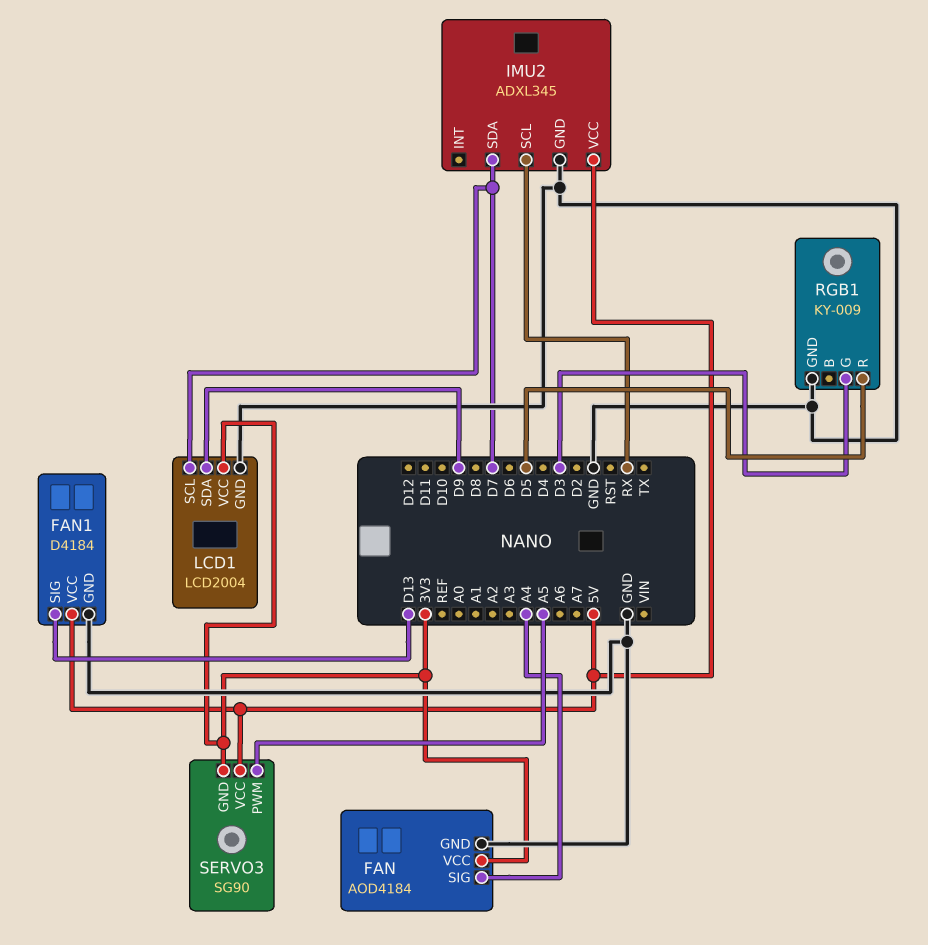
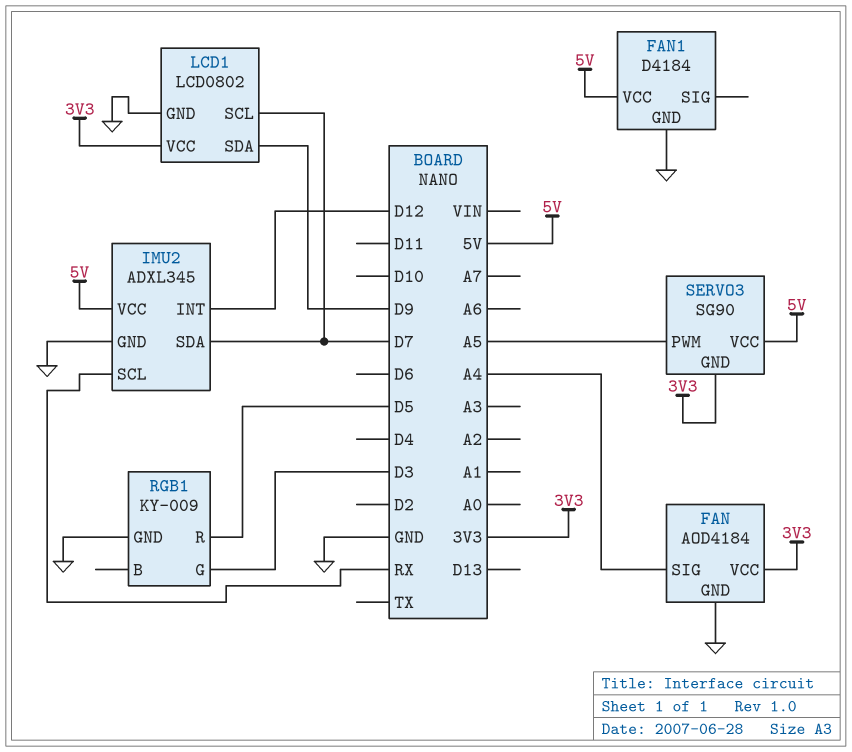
FAN1 pin SIG: D13 -> none
IMU2 pin INT: none -> D12
LCD1: LCD2004 -> LCD0802

